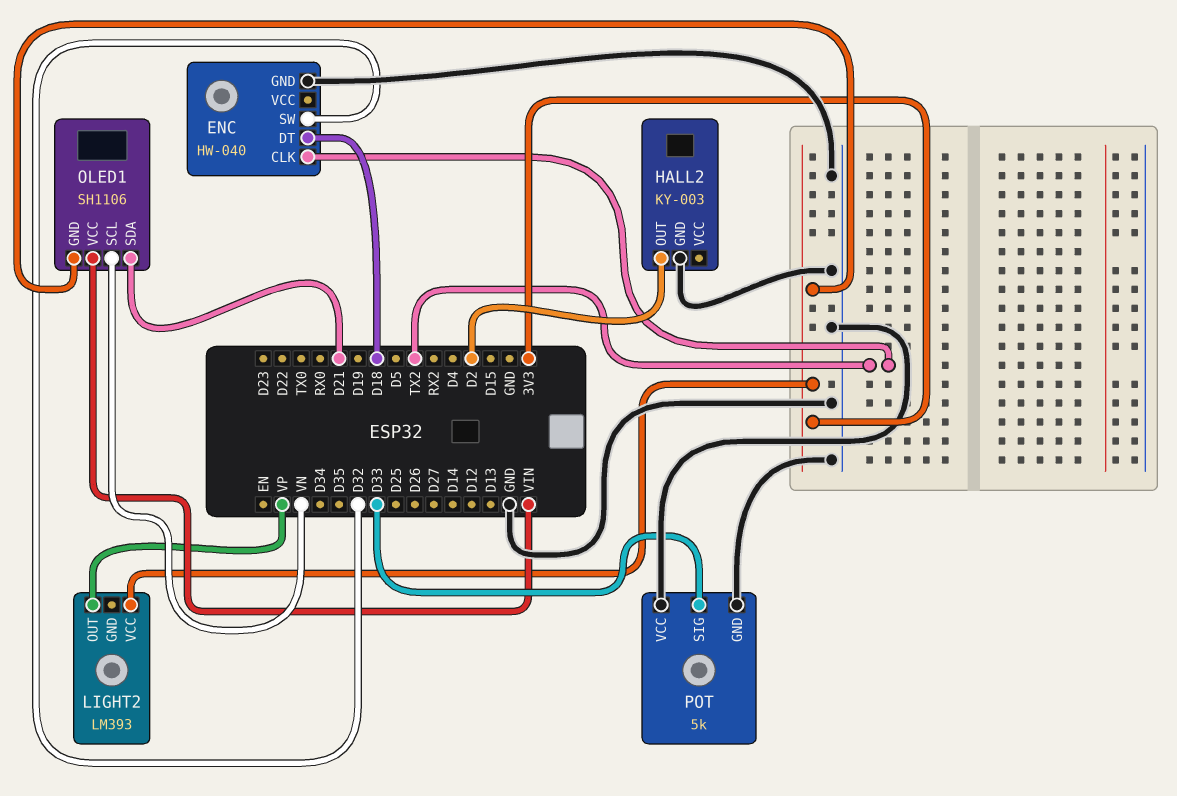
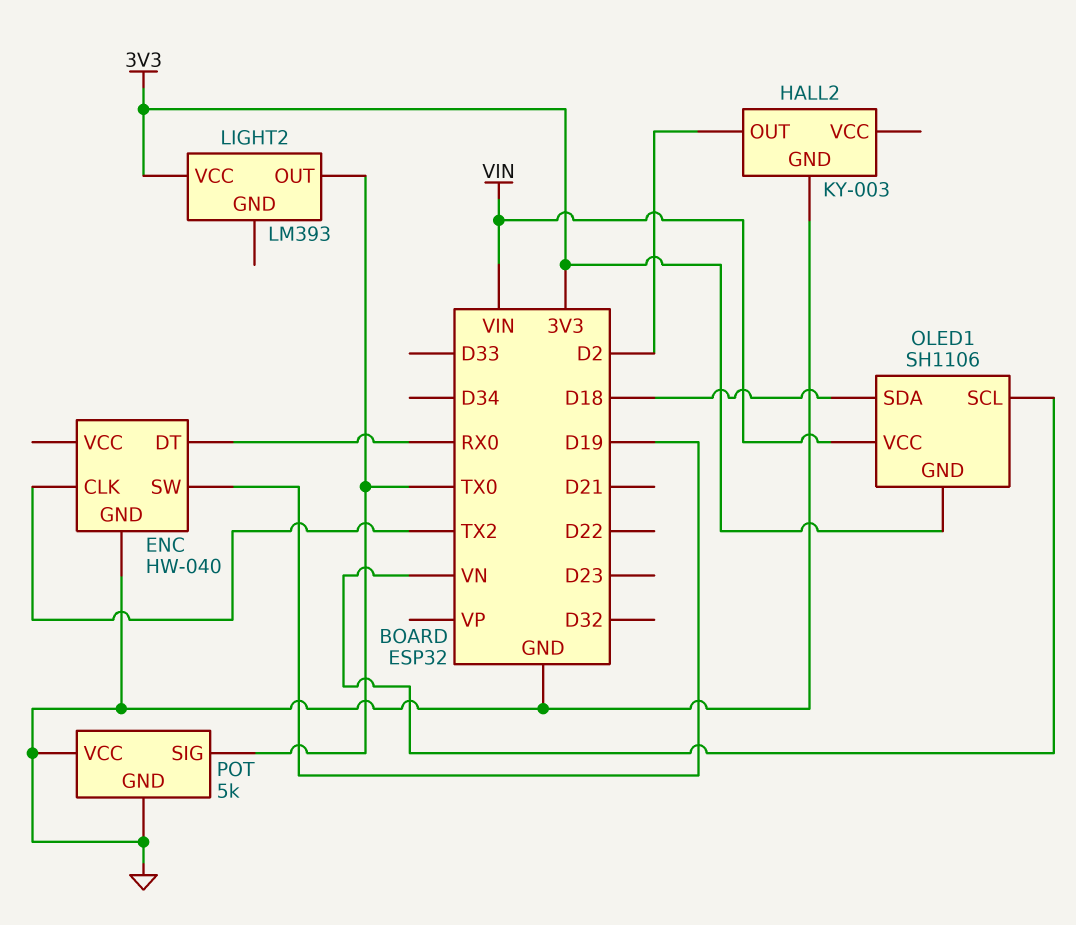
ENC pin DT: D18 -> RX0
ENC pin SW: D32 -> D19
LIGHT2 pin OUT: VP -> TX0
OLED1 pin SDA: D21 -> D18
POT pin SIG: D33 -> TX0

